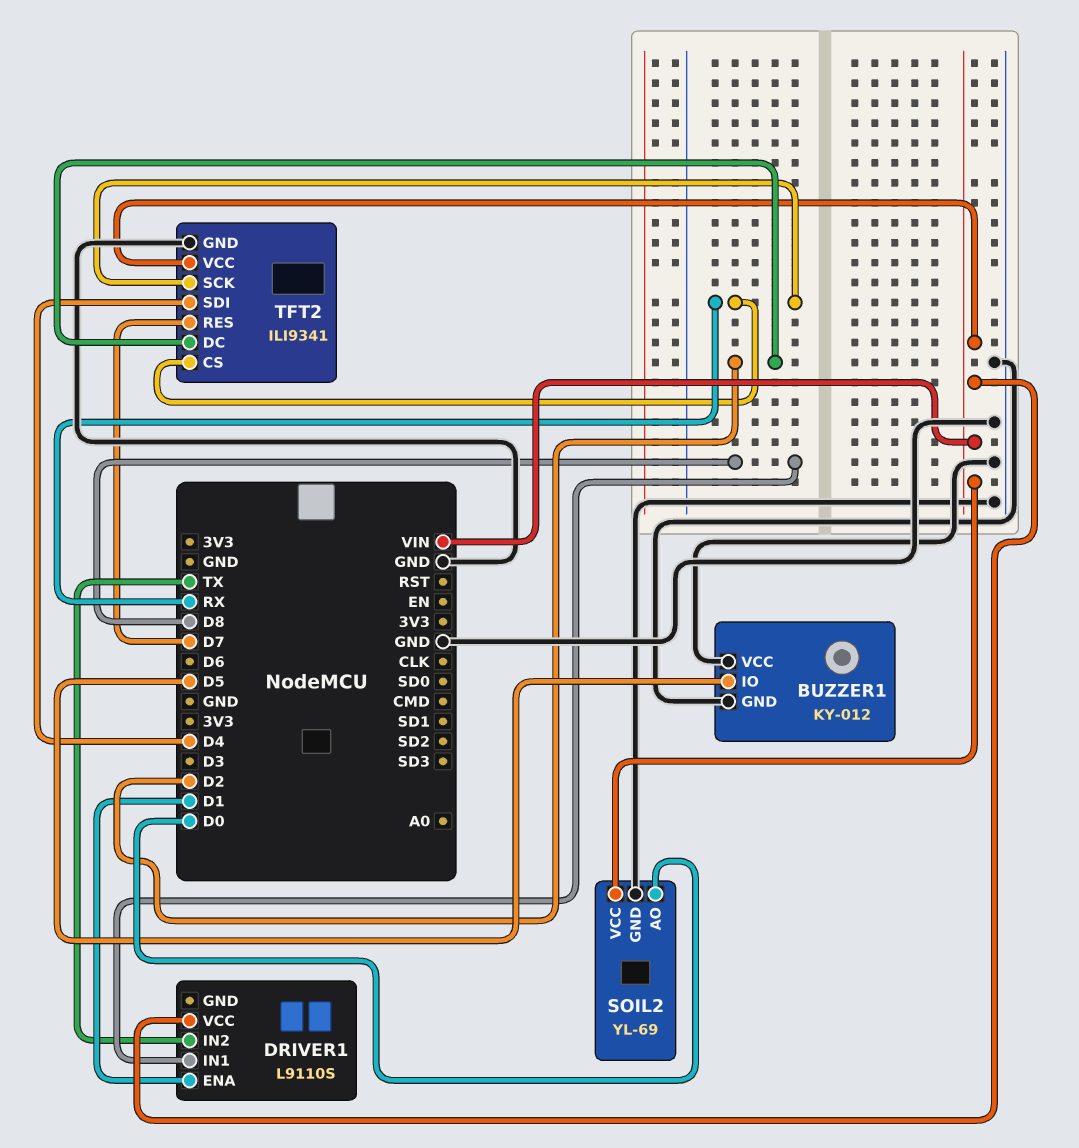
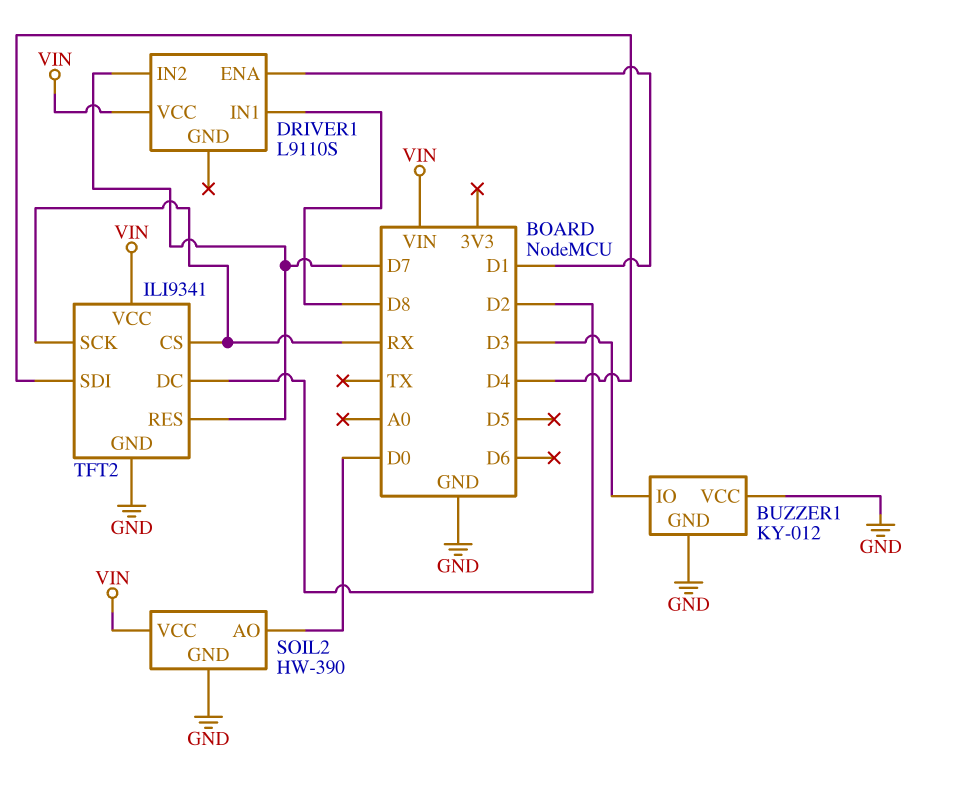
BUZZER1 pin IO: D5 -> D3
DRIVER1 pin IN2: TX -> D7
SOIL2: YL-69 -> HW-390

